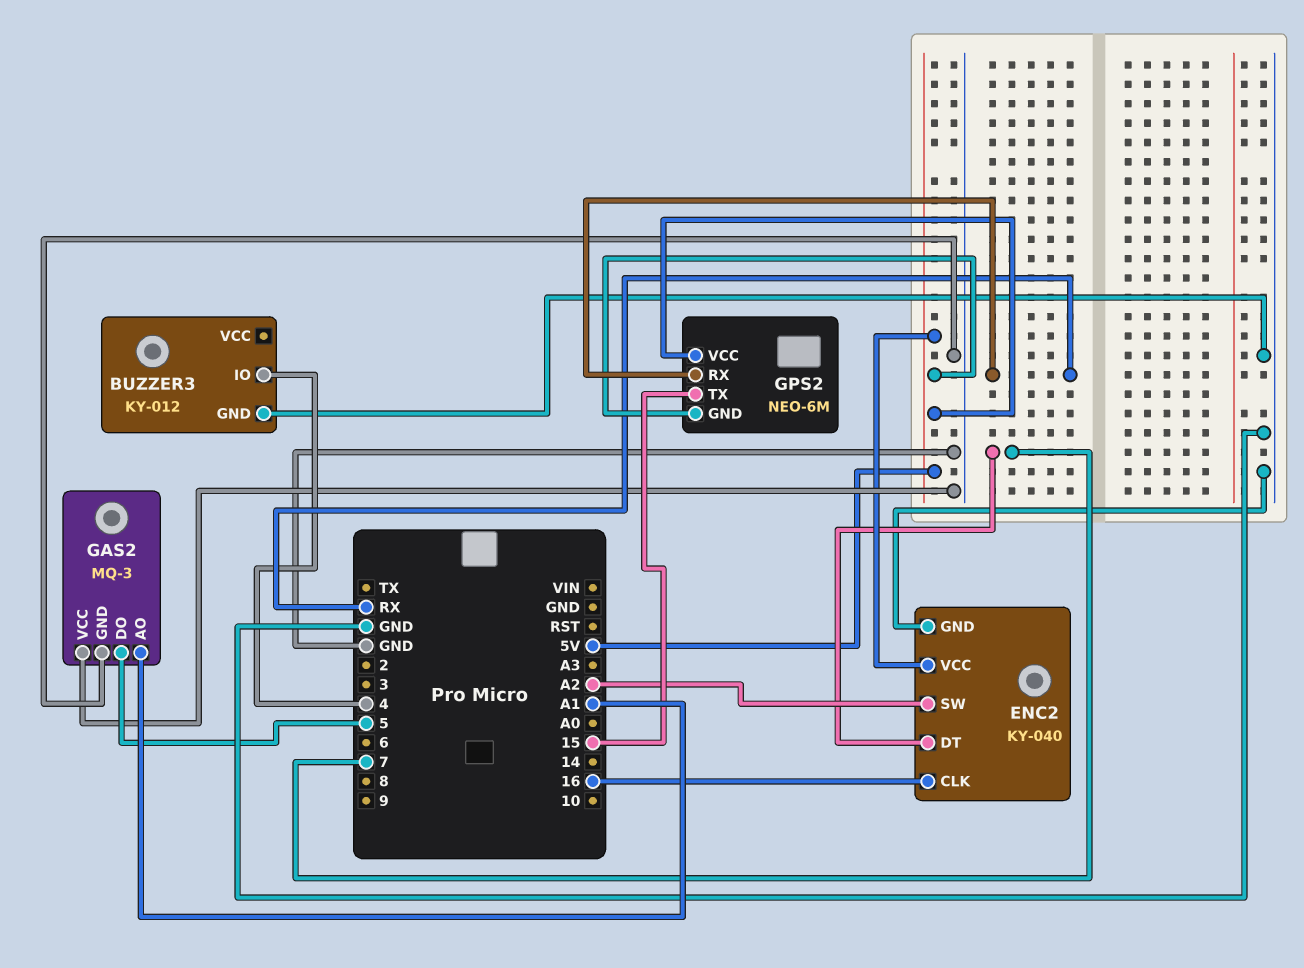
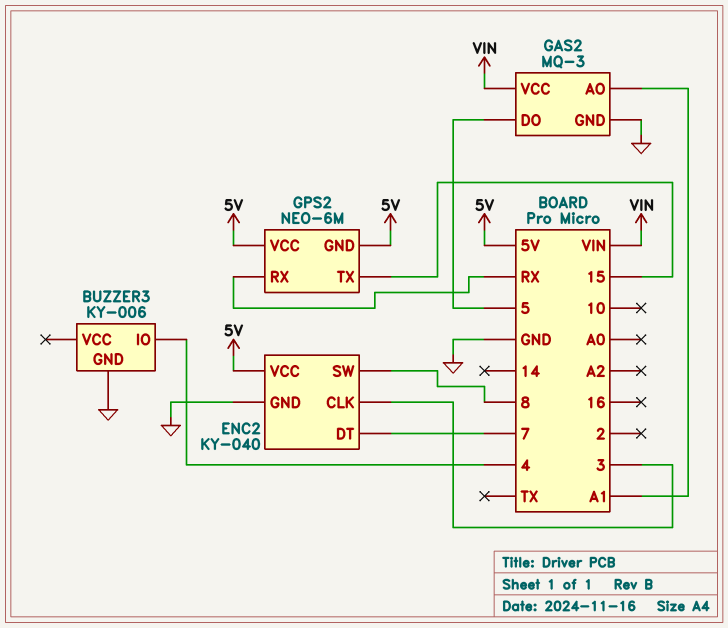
BUZZER3: KY-012 -> KY-006
ENC2 pin CLK: 16 -> 3
ENC2 pin SW: A2 -> 8
GAS2 pin VCC: GND -> VIN

